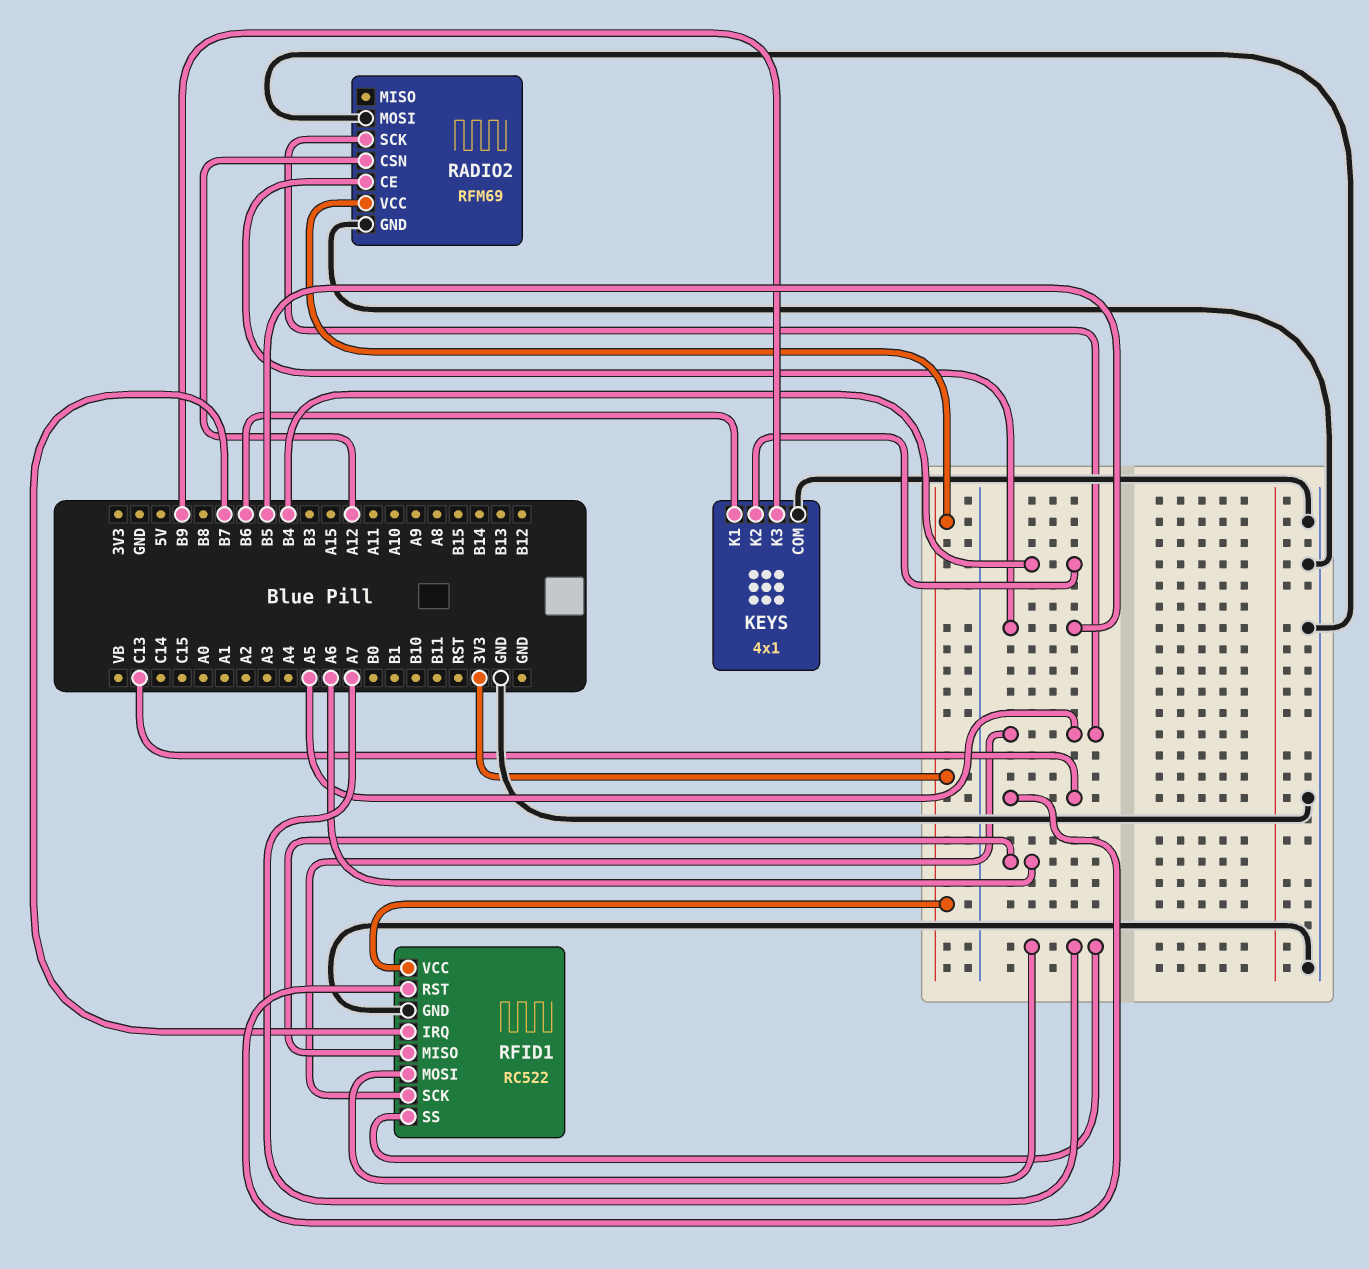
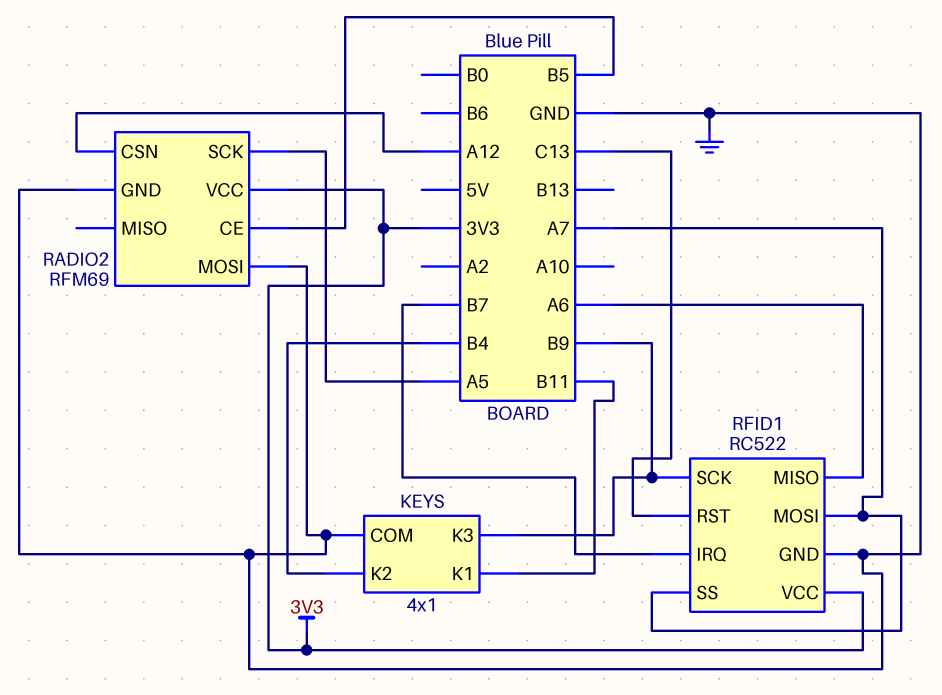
KEYS pin K1: B6 -> B11
RFID1 pin SCK: A5 -> B9

